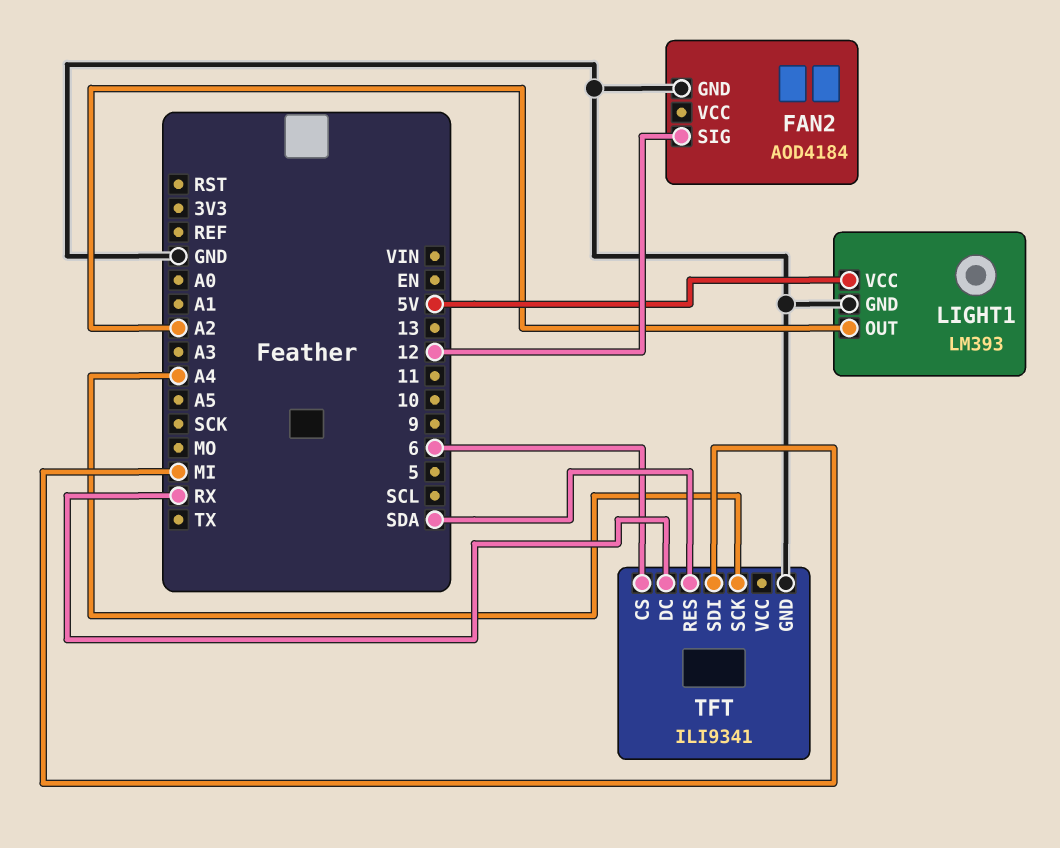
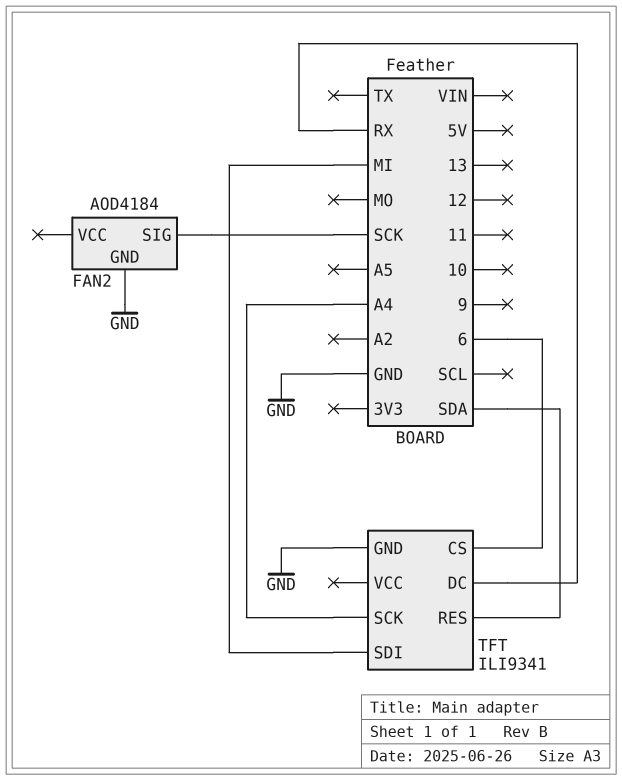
FAN2 pin SIG: 12 -> SCK
LIGHT1: LM393 -> none
LIGHT1 pin GND: GND -> none
LIGHT1 pin OUT: A2 -> none
LIGHT1 pin VCC: 5V -> none

